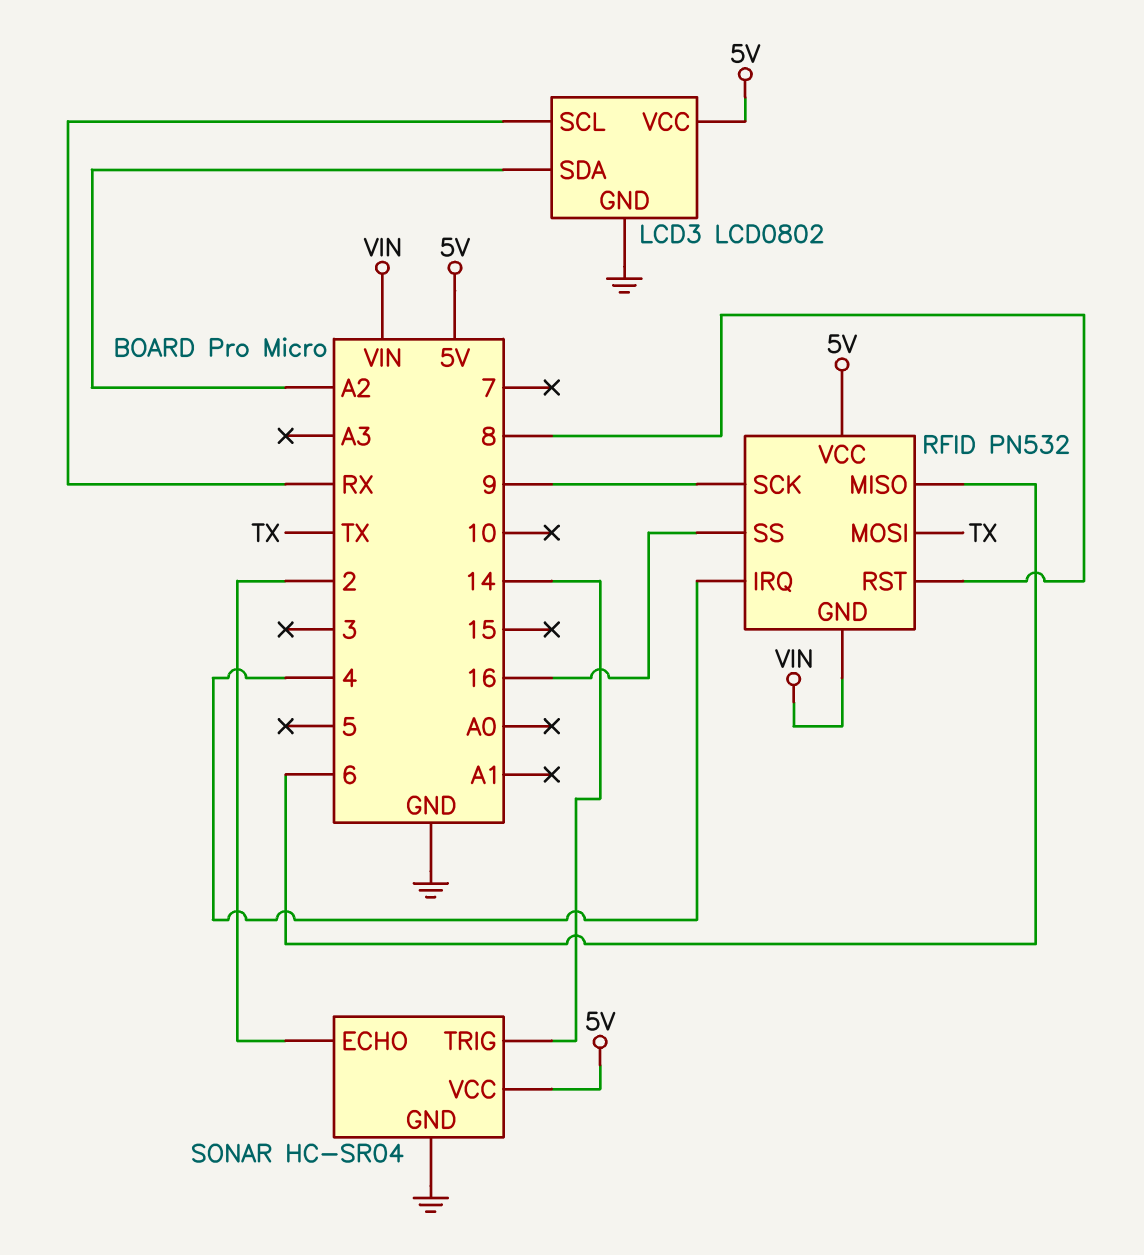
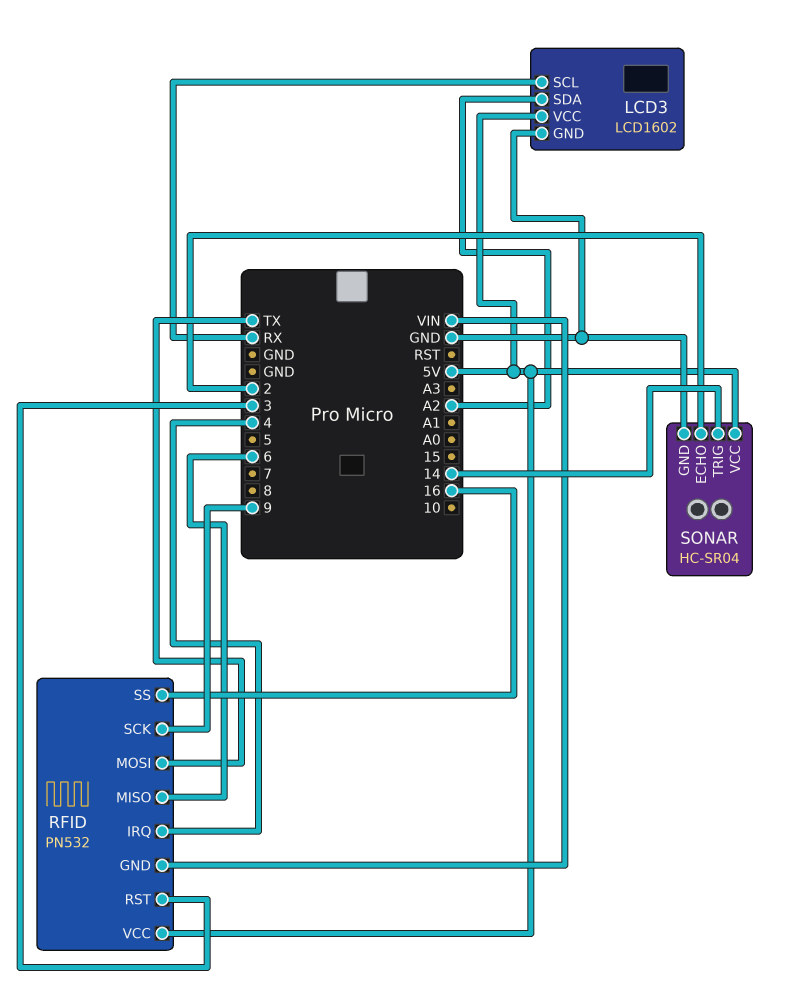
LCD3: LCD0802 -> LCD1602
RFID pin RST: 8 -> 3

